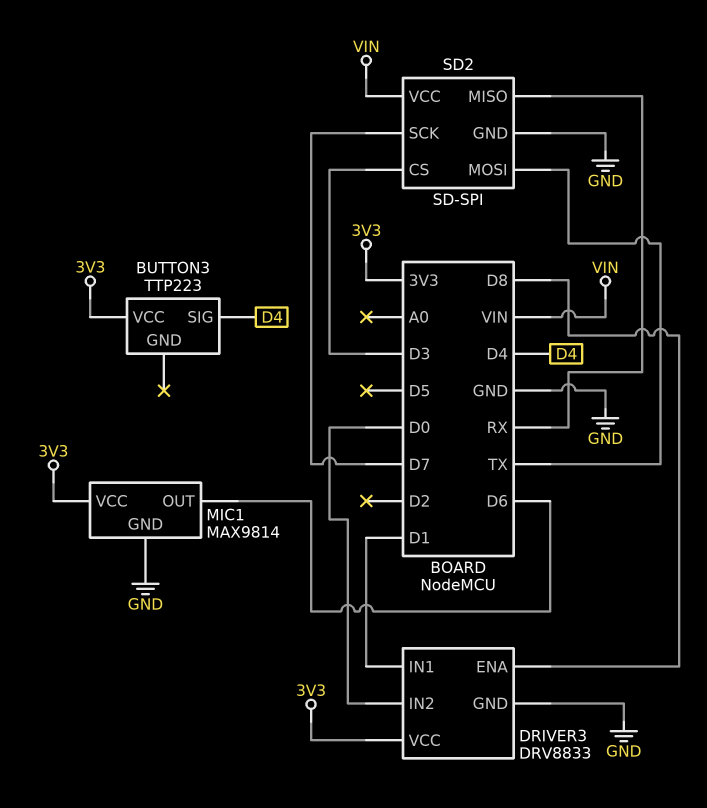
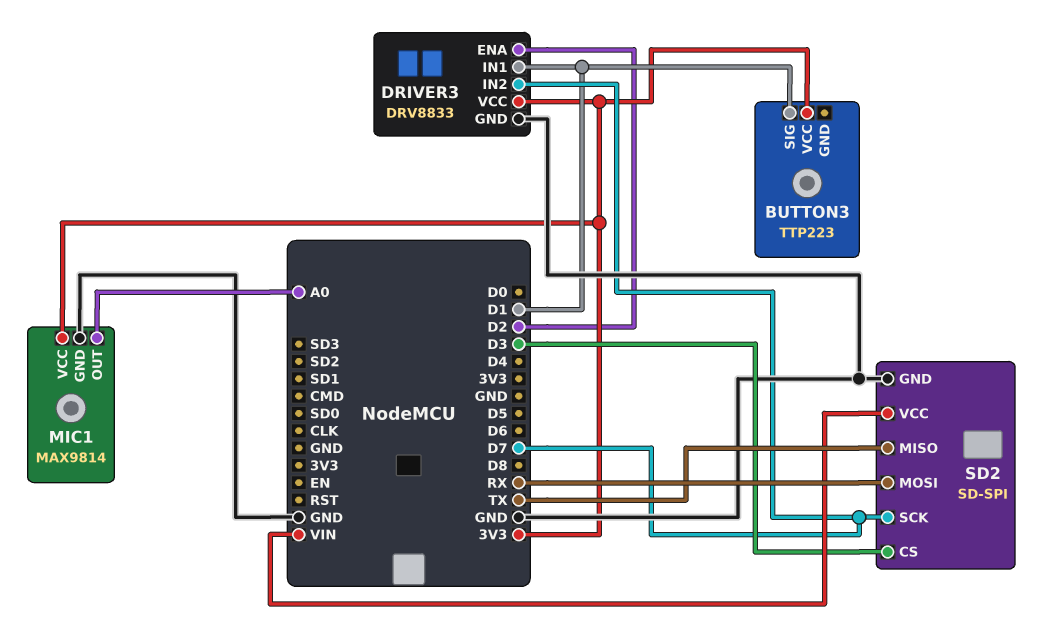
BUTTON3 pin SIG: D4 -> D1
DRIVER3 pin ENA: D8 -> D2
DRIVER3 pin IN2: D0 -> D7
MIC1 pin OUT: D6 -> A0
SD2 pin MISO: RX -> TX
SD2 pin MOSI: TX -> RX

